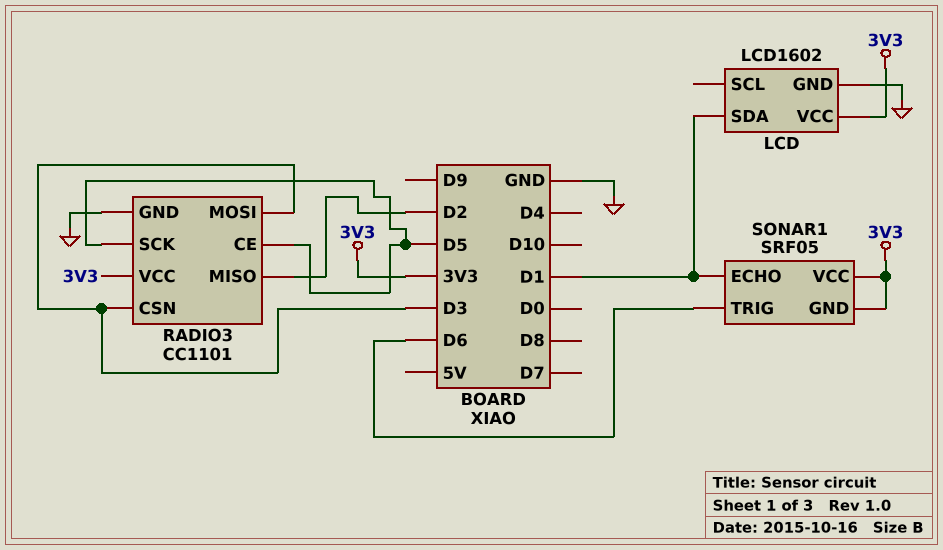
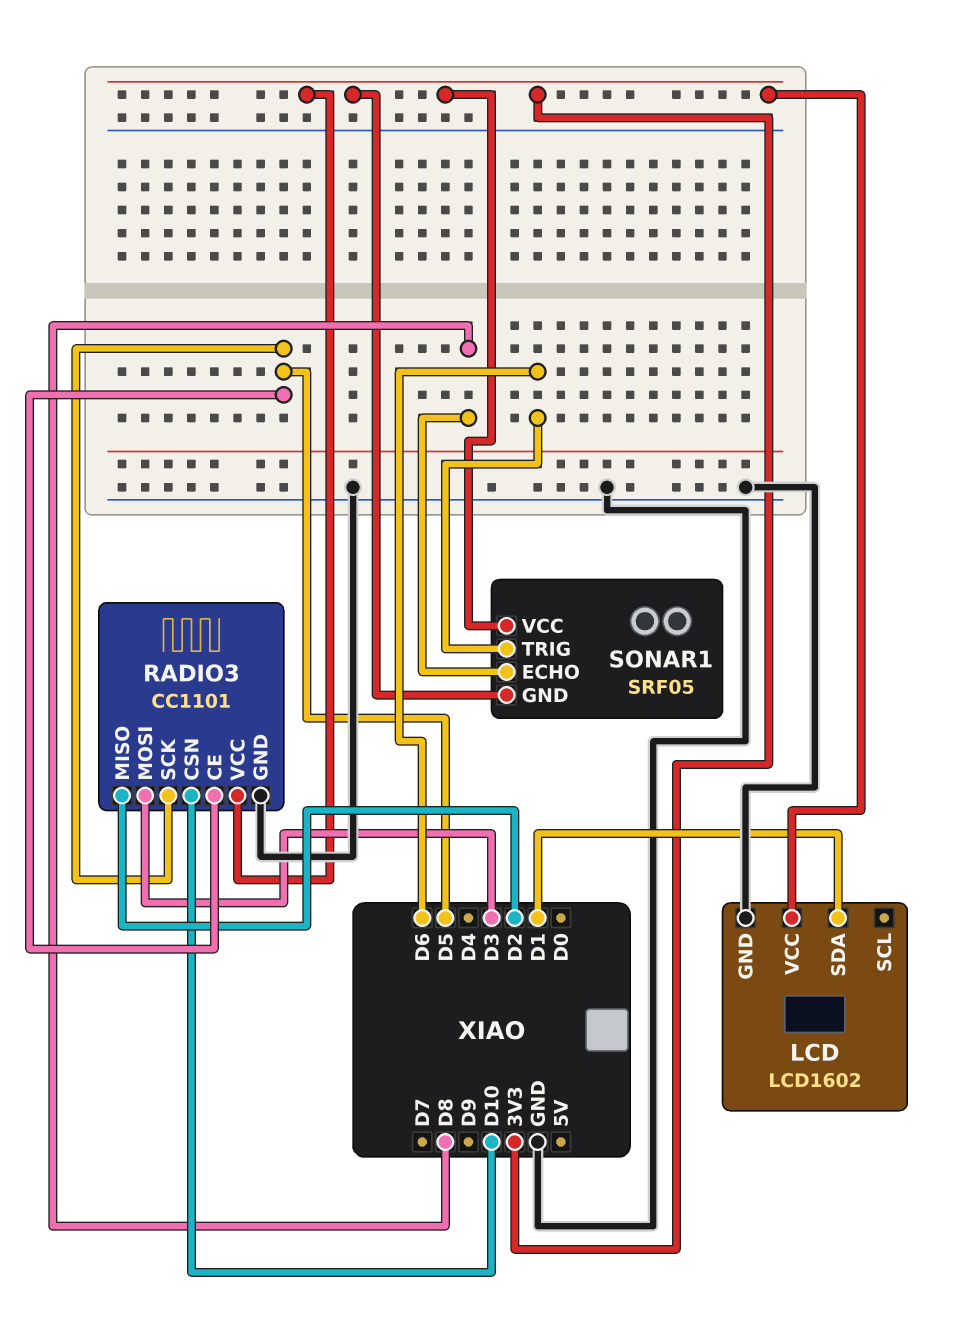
RADIO3 pin CSN: D3 -> D10
SONAR1 pin ECHO: D1 -> D8

